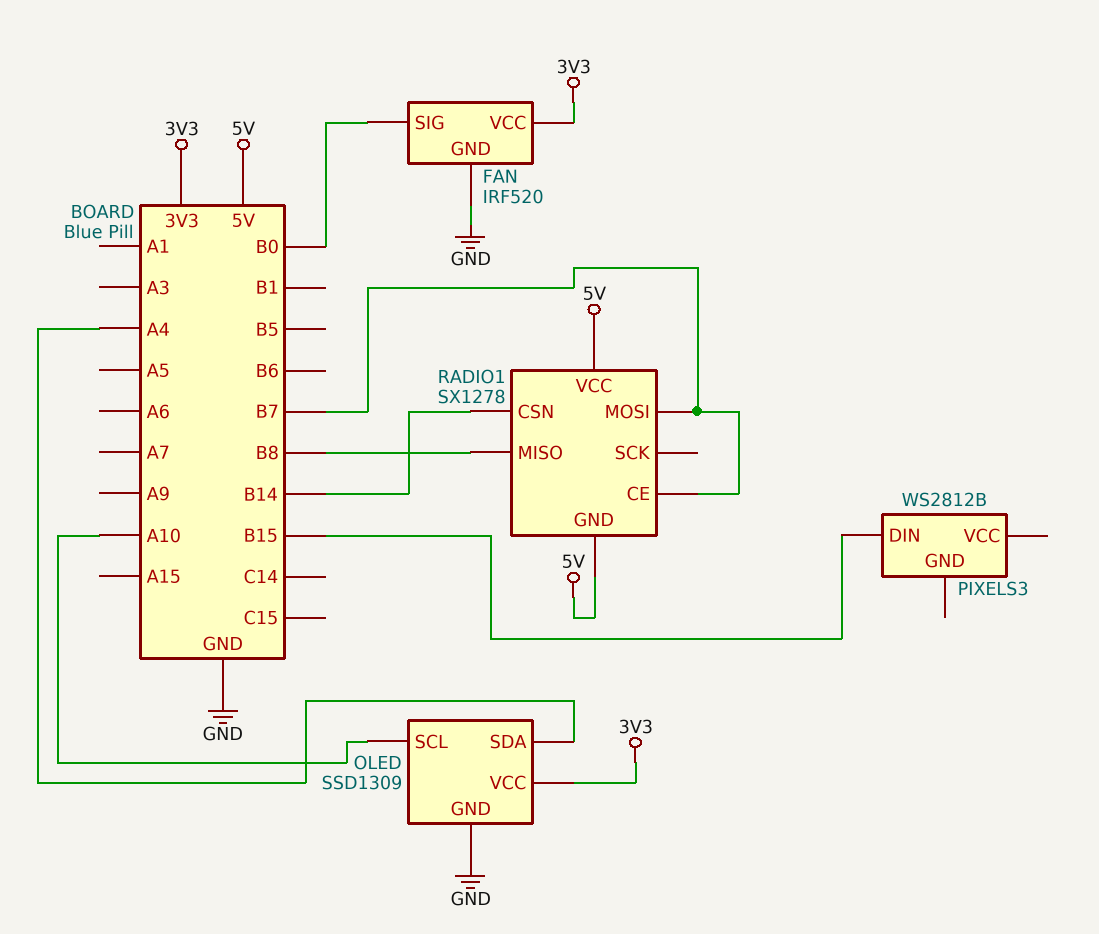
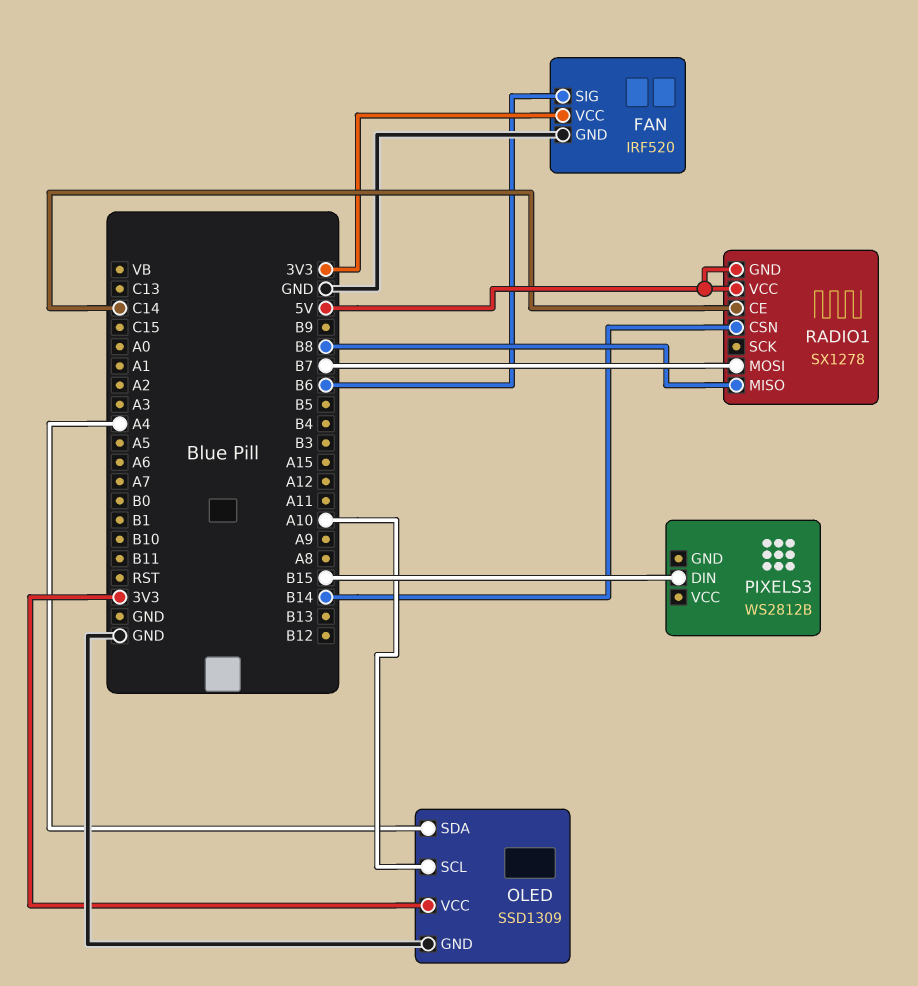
FAN pin SIG: B0 -> B6
RADIO1 pin CE: B7 -> C14

